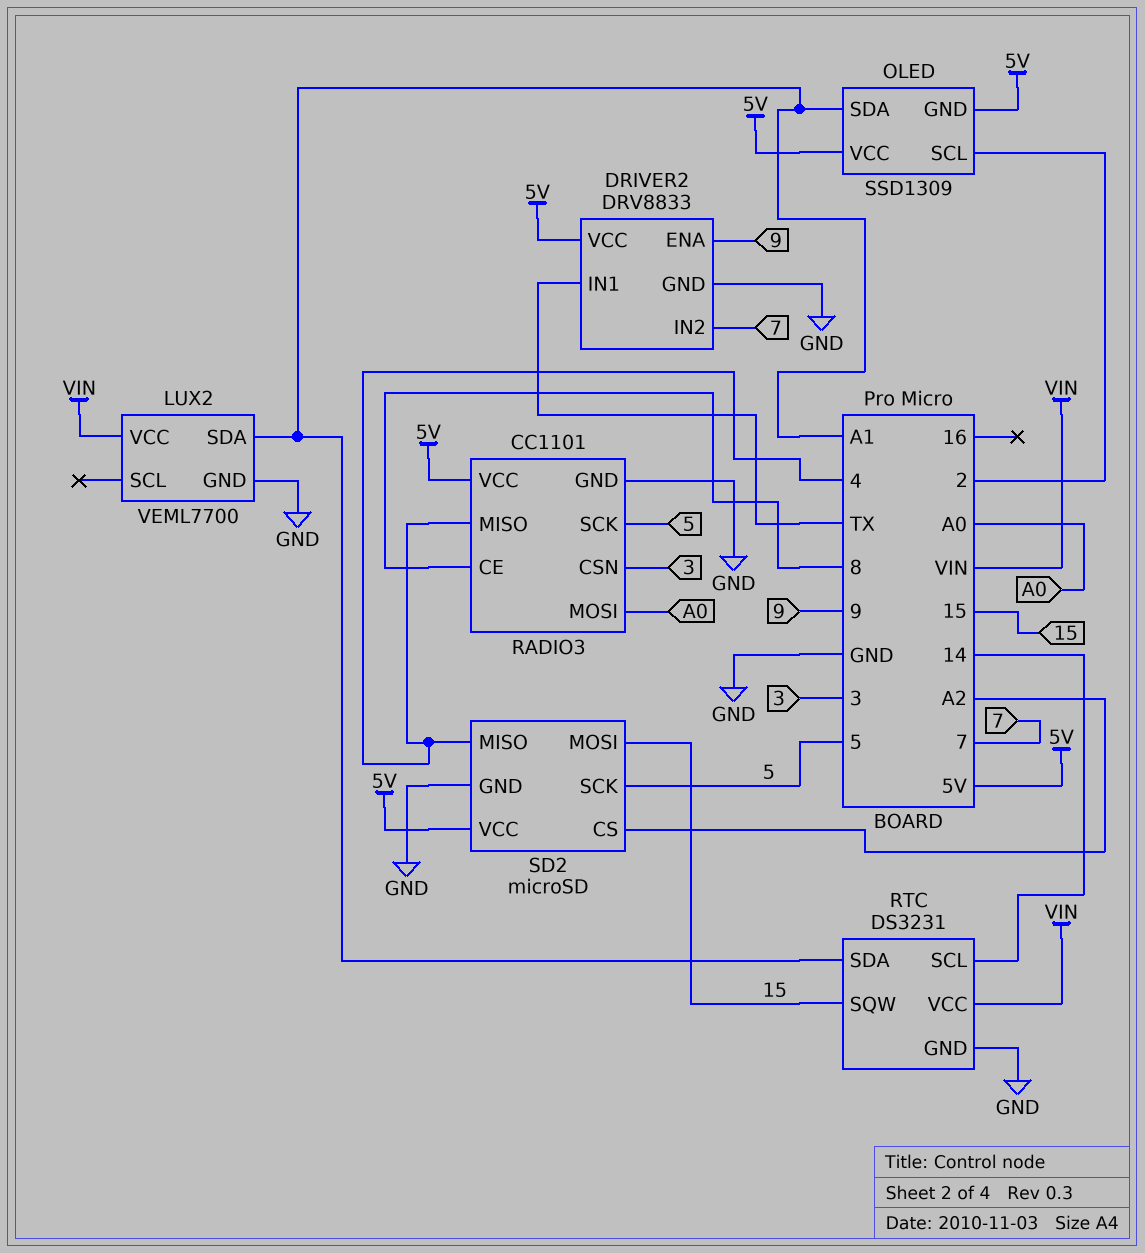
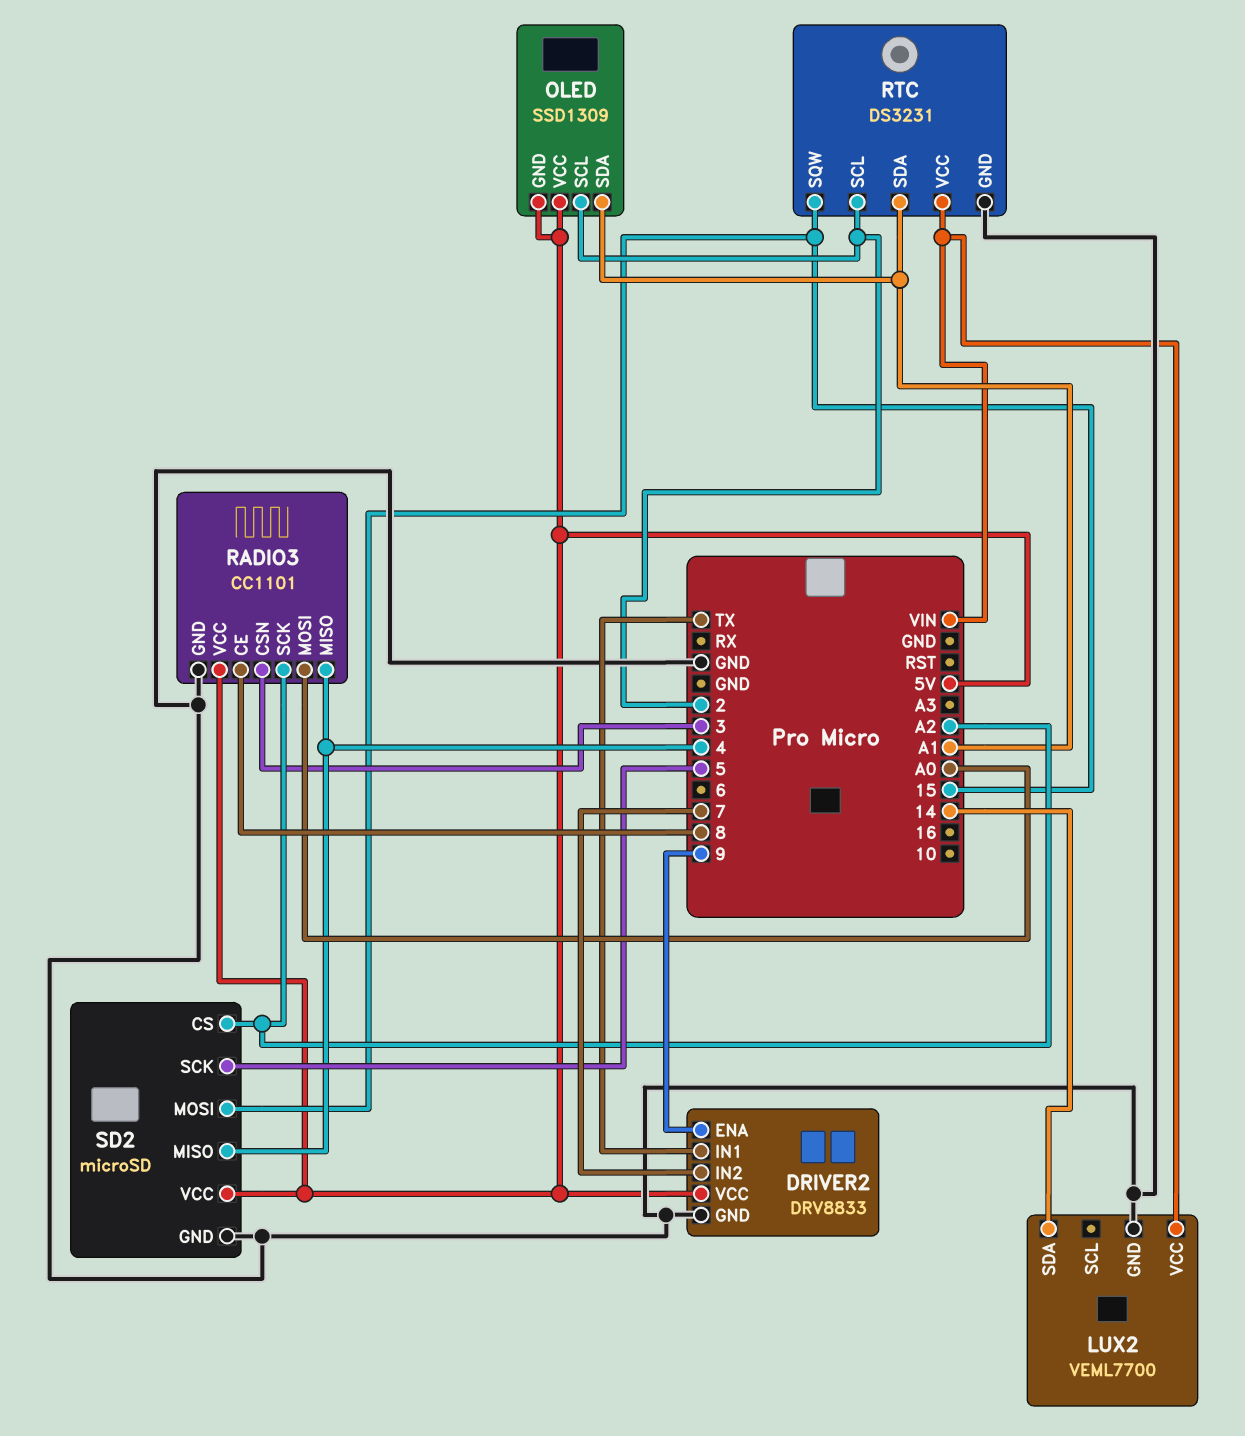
LUX2 pin SDA: A1 -> 14
RADIO3 pin SCK: 5 -> A2
RTC pin SCL: 14 -> 2

